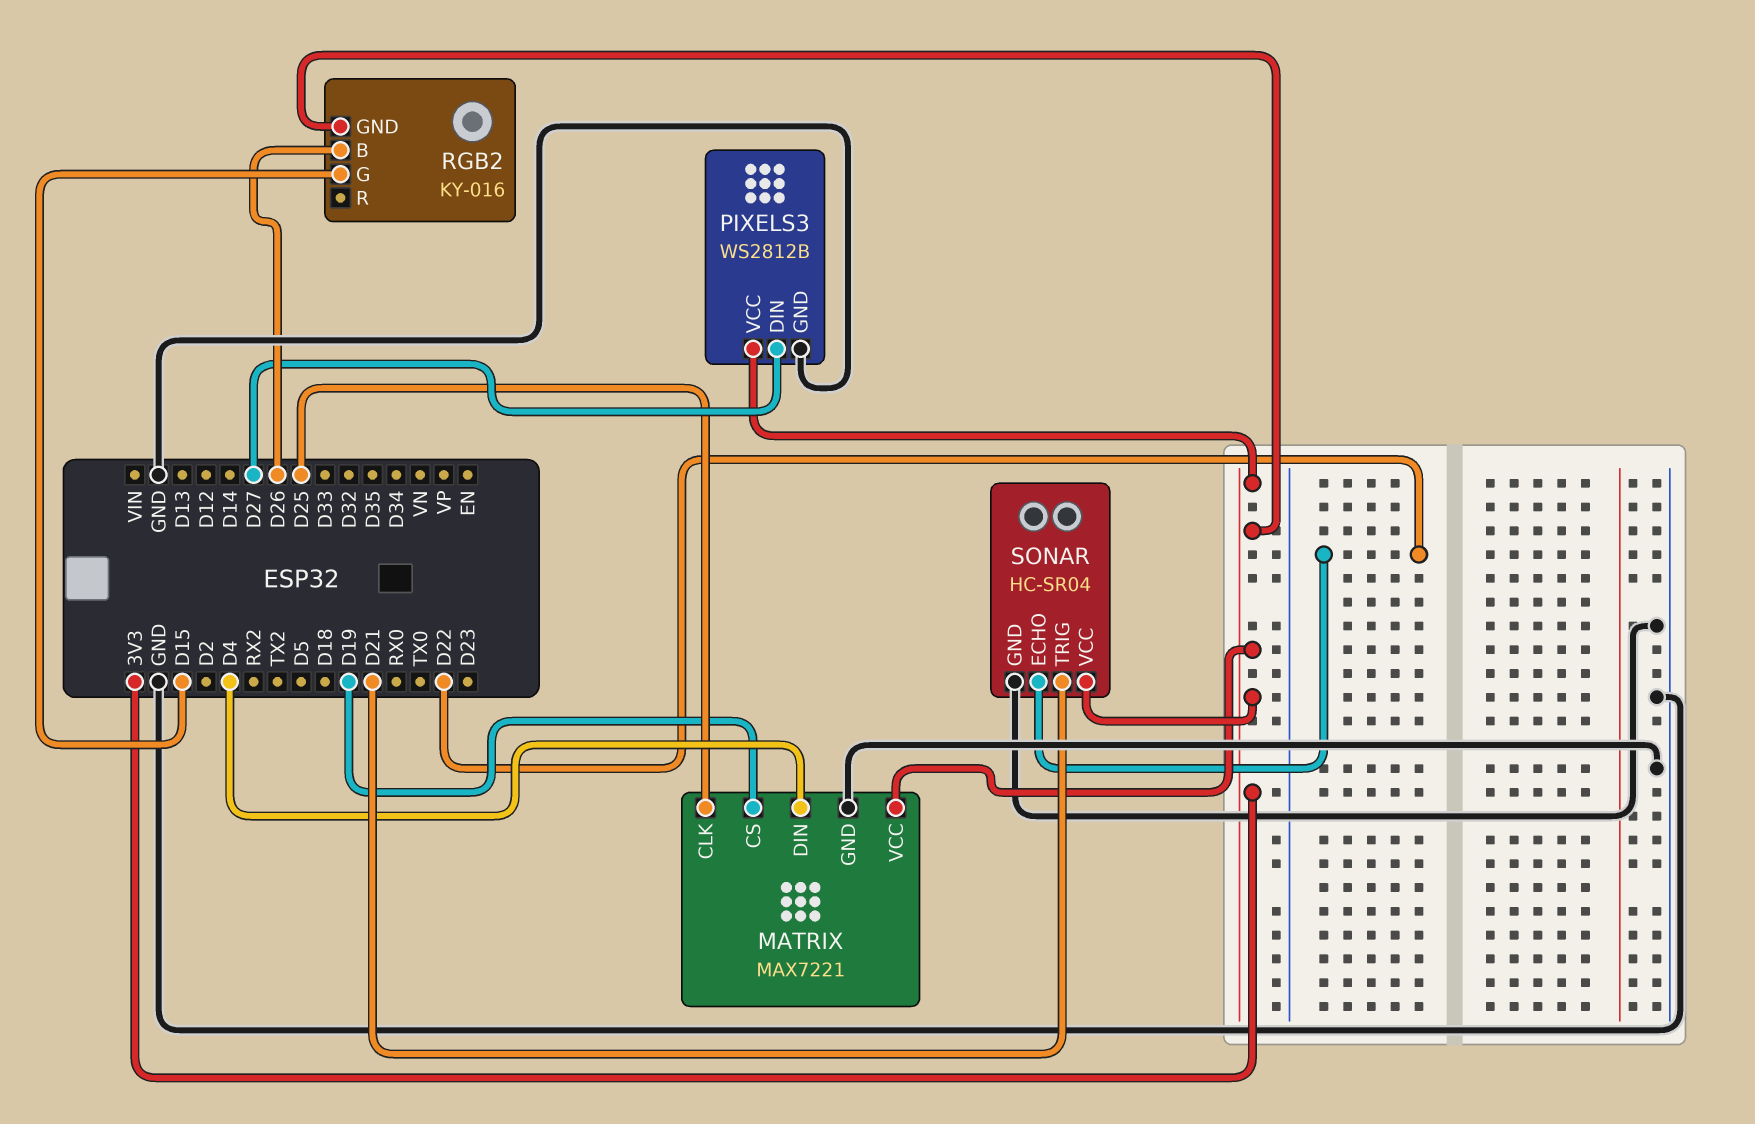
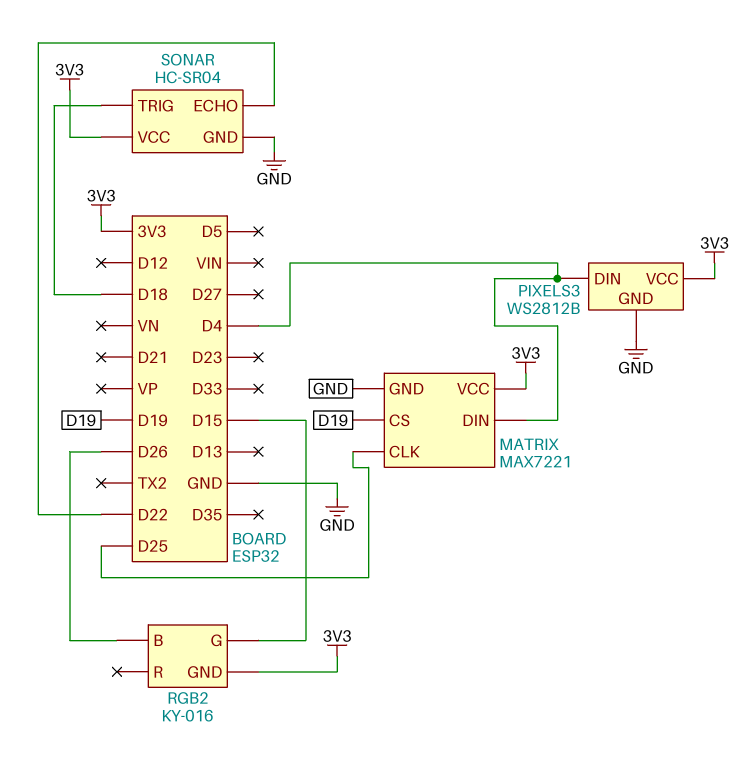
PIXELS3 pin DIN: D27 -> D4
SONAR pin TRIG: D21 -> D18

